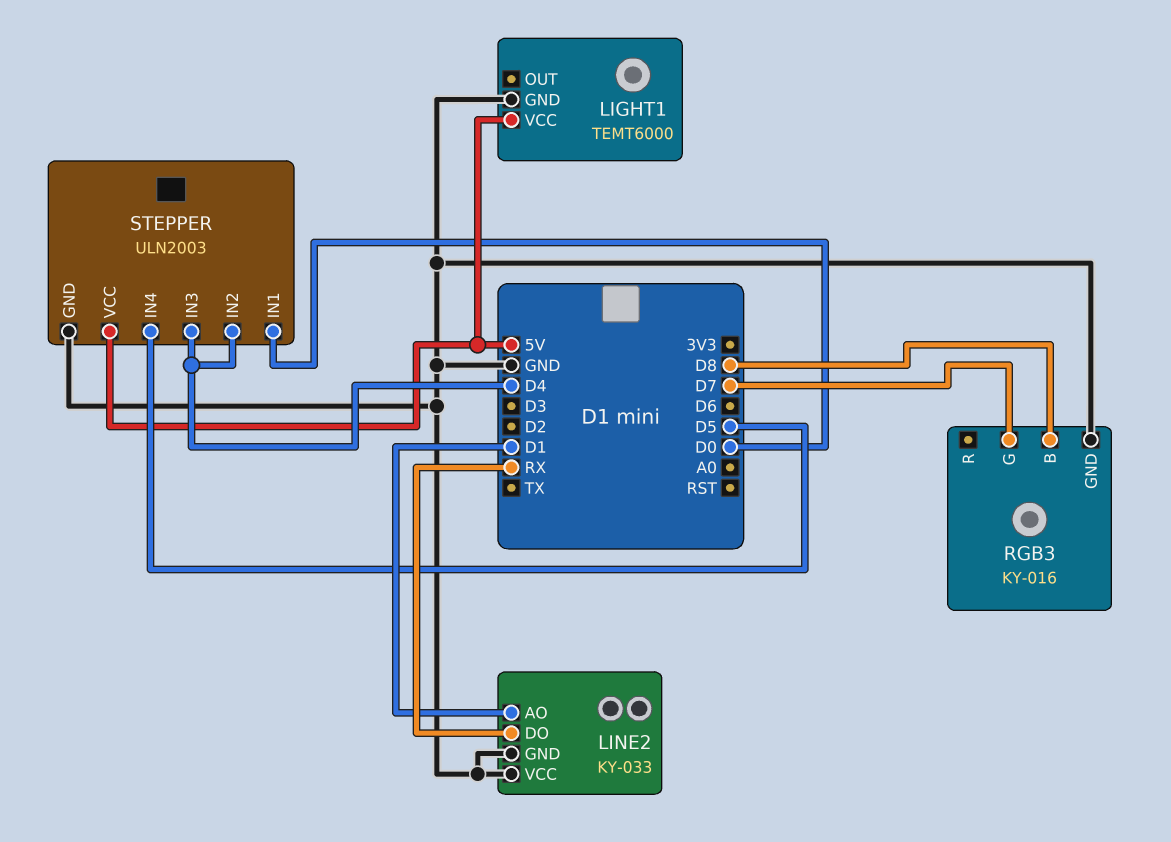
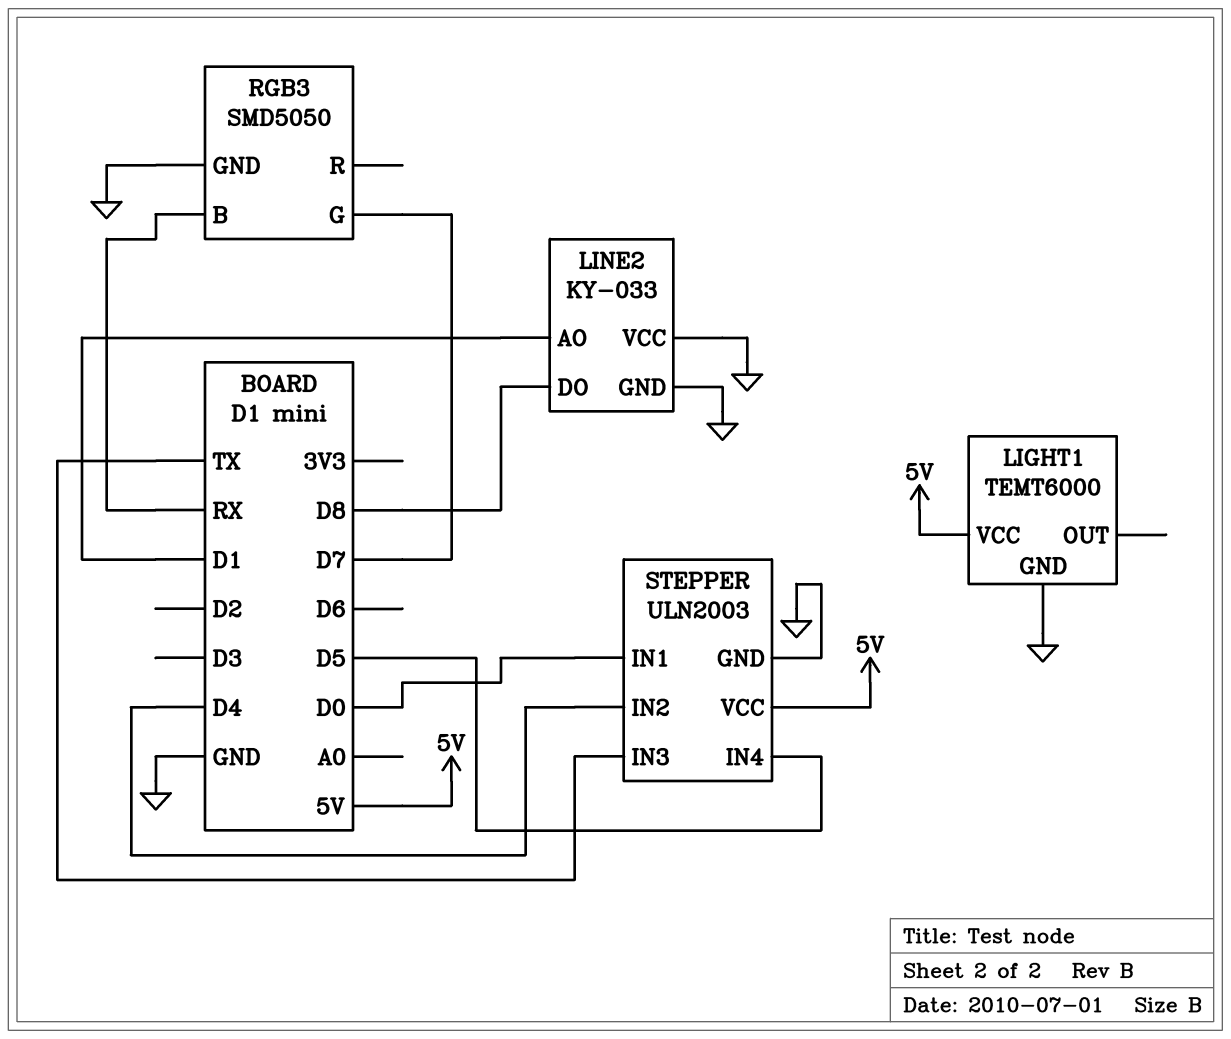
LINE2 pin DO: RX -> D8
RGB3: KY-016 -> SMD5050
RGB3 pin B: D8 -> RX
STEPPER pin IN3: D4 -> TX

